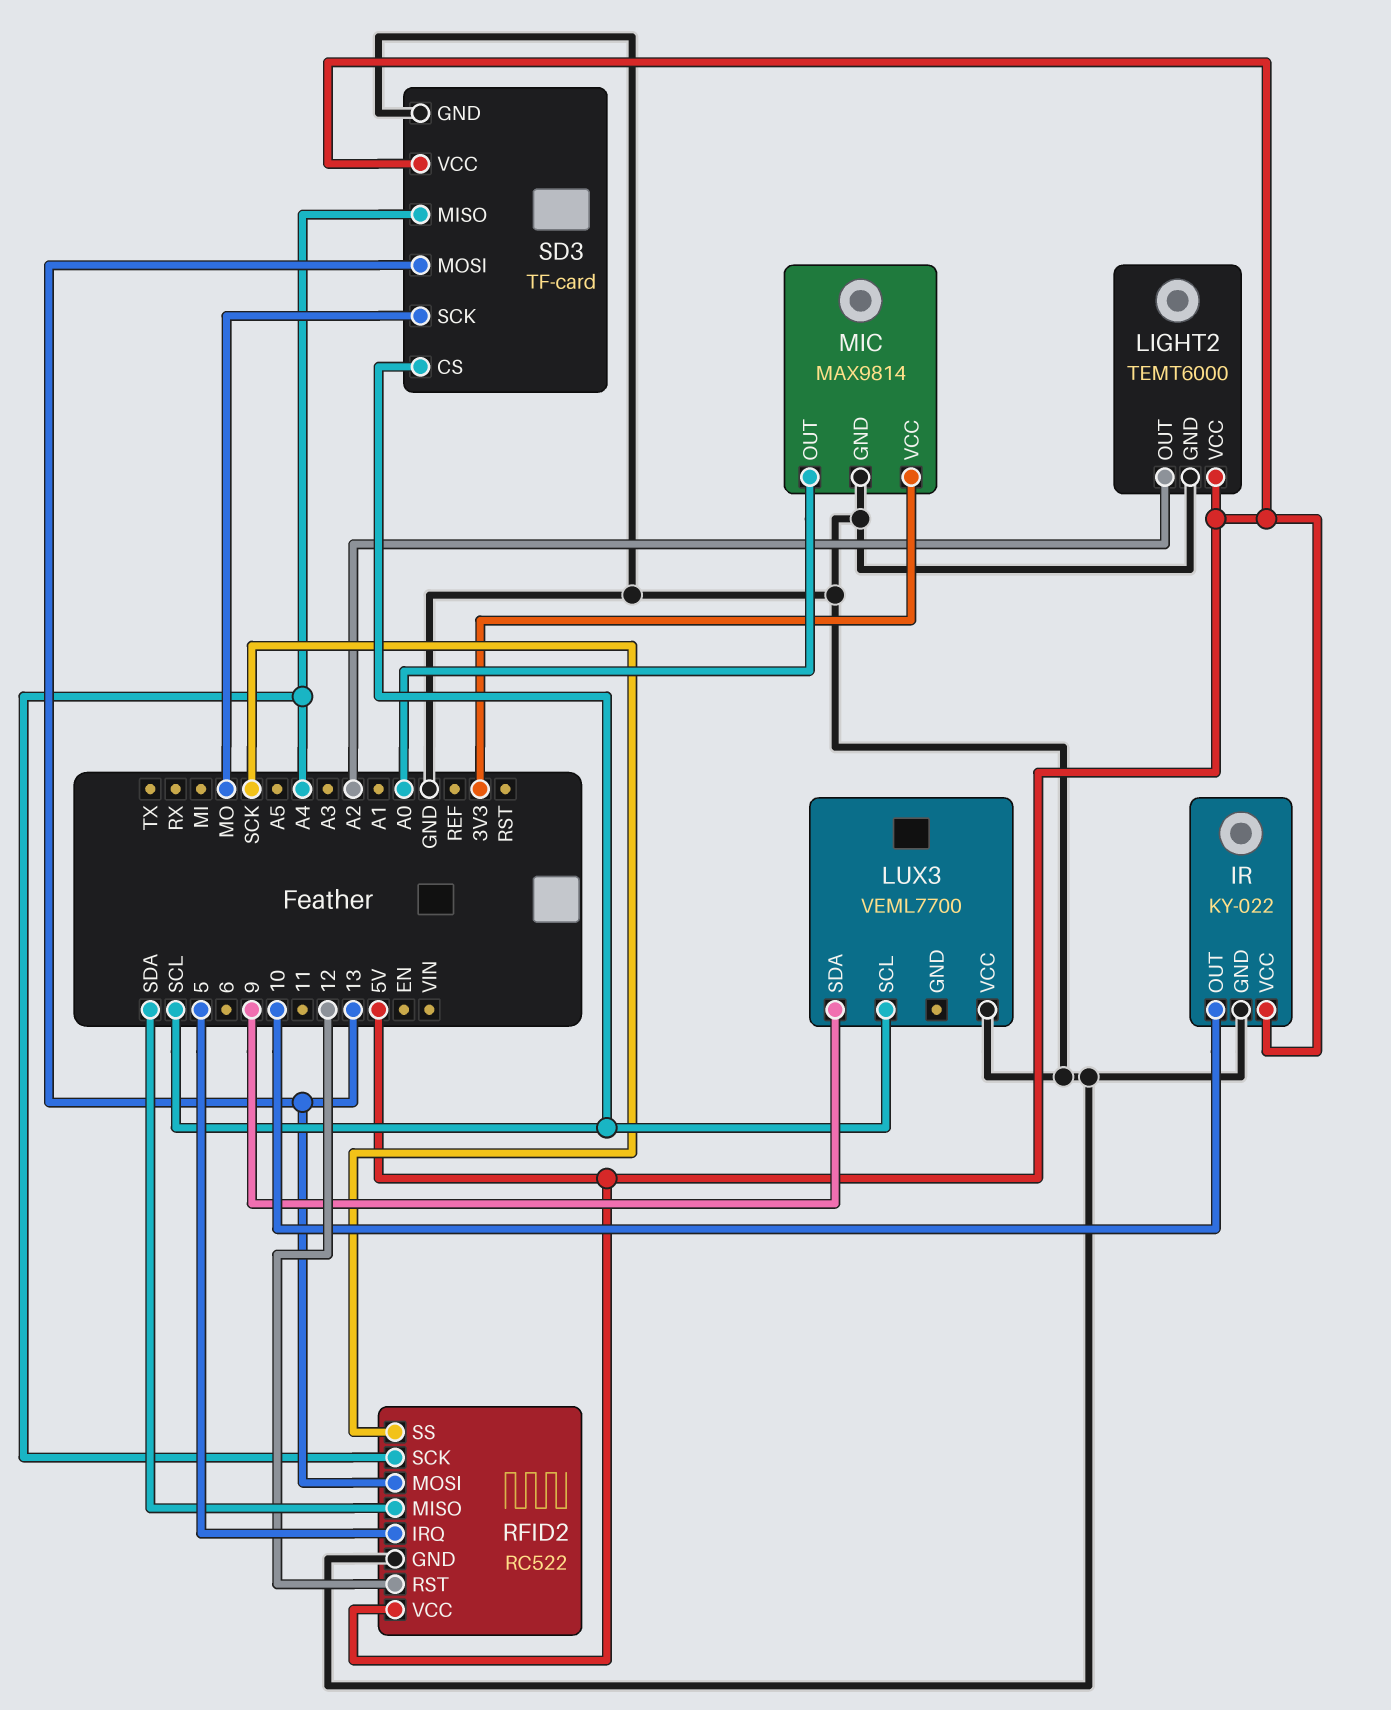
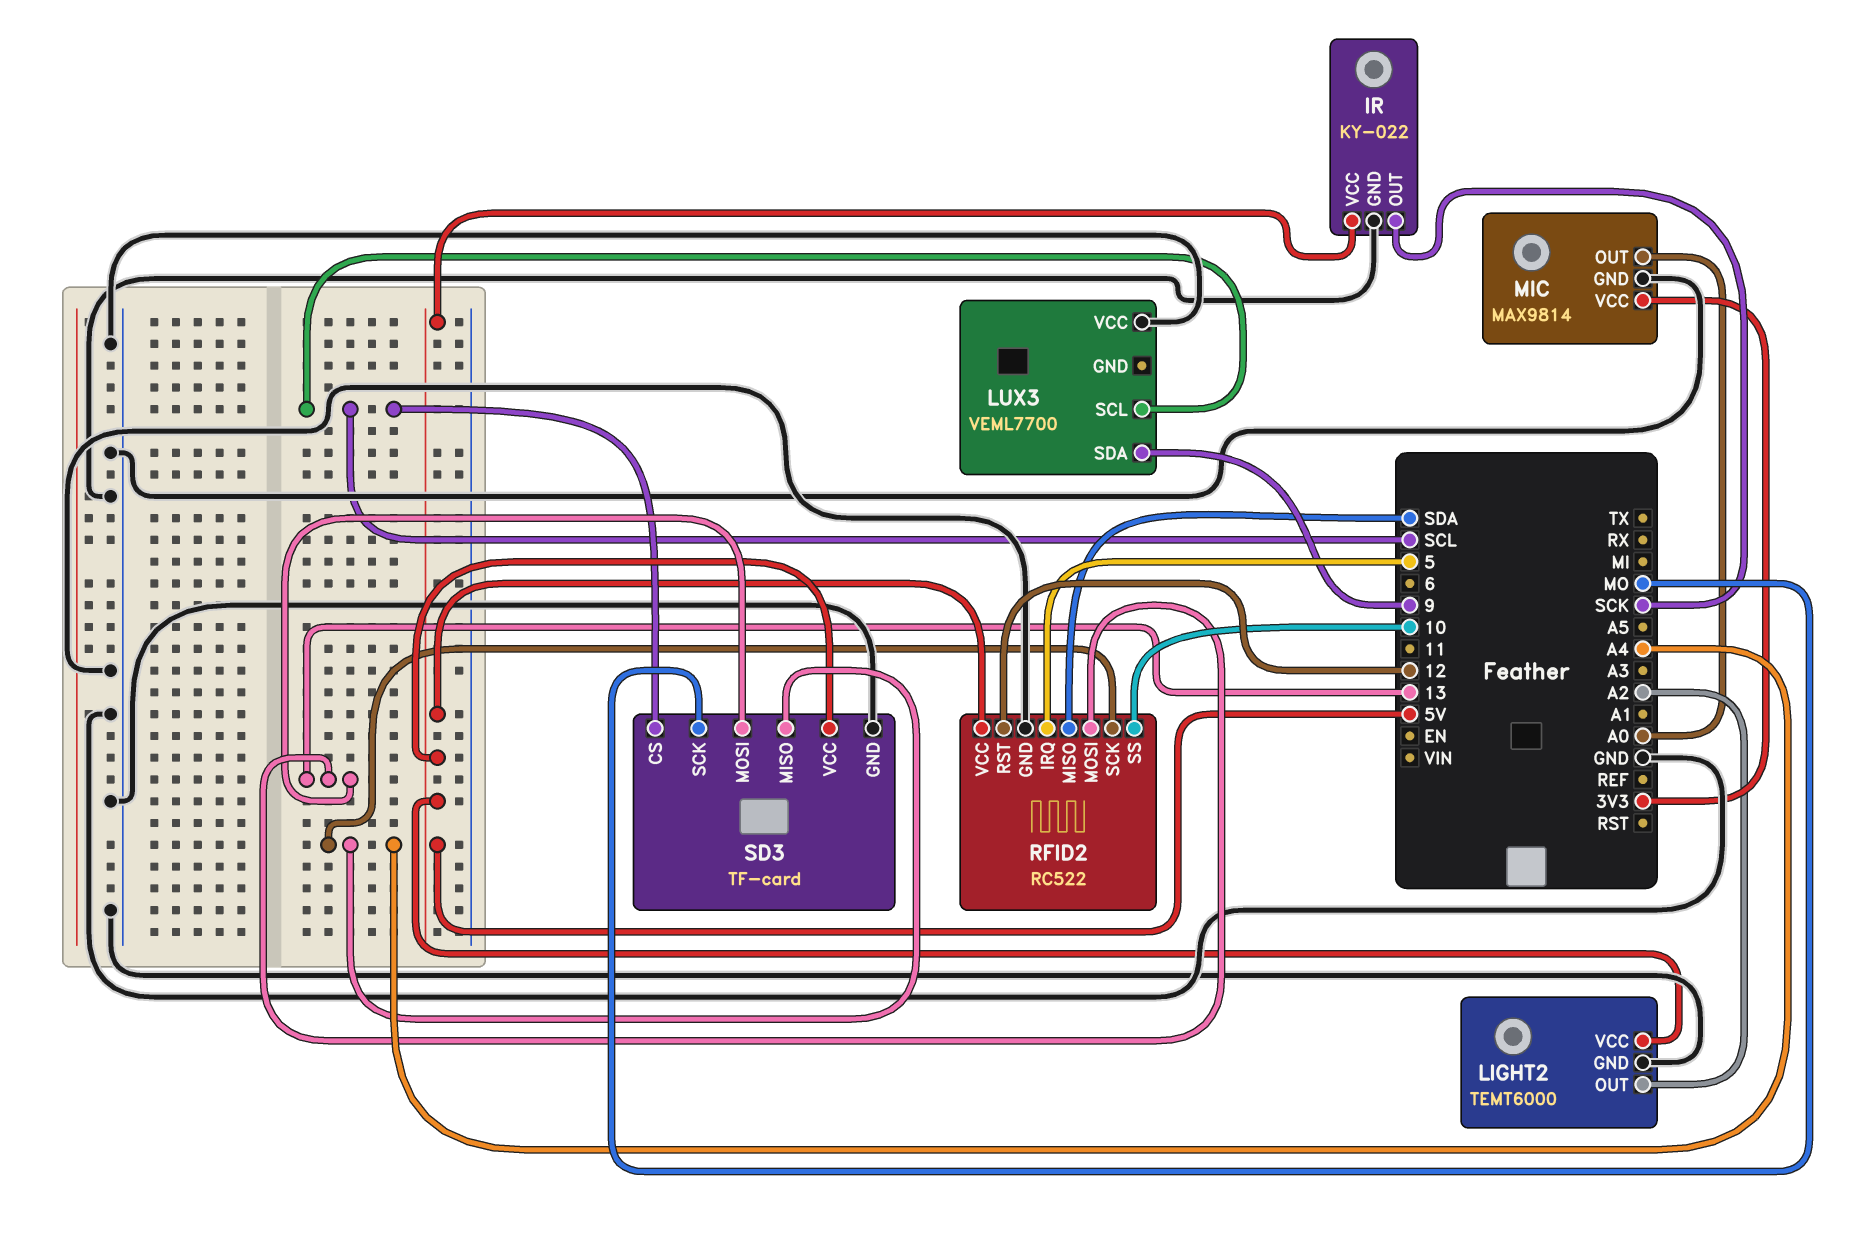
IR pin OUT: 10 -> SCK
RFID2 pin SS: SCK -> 10

